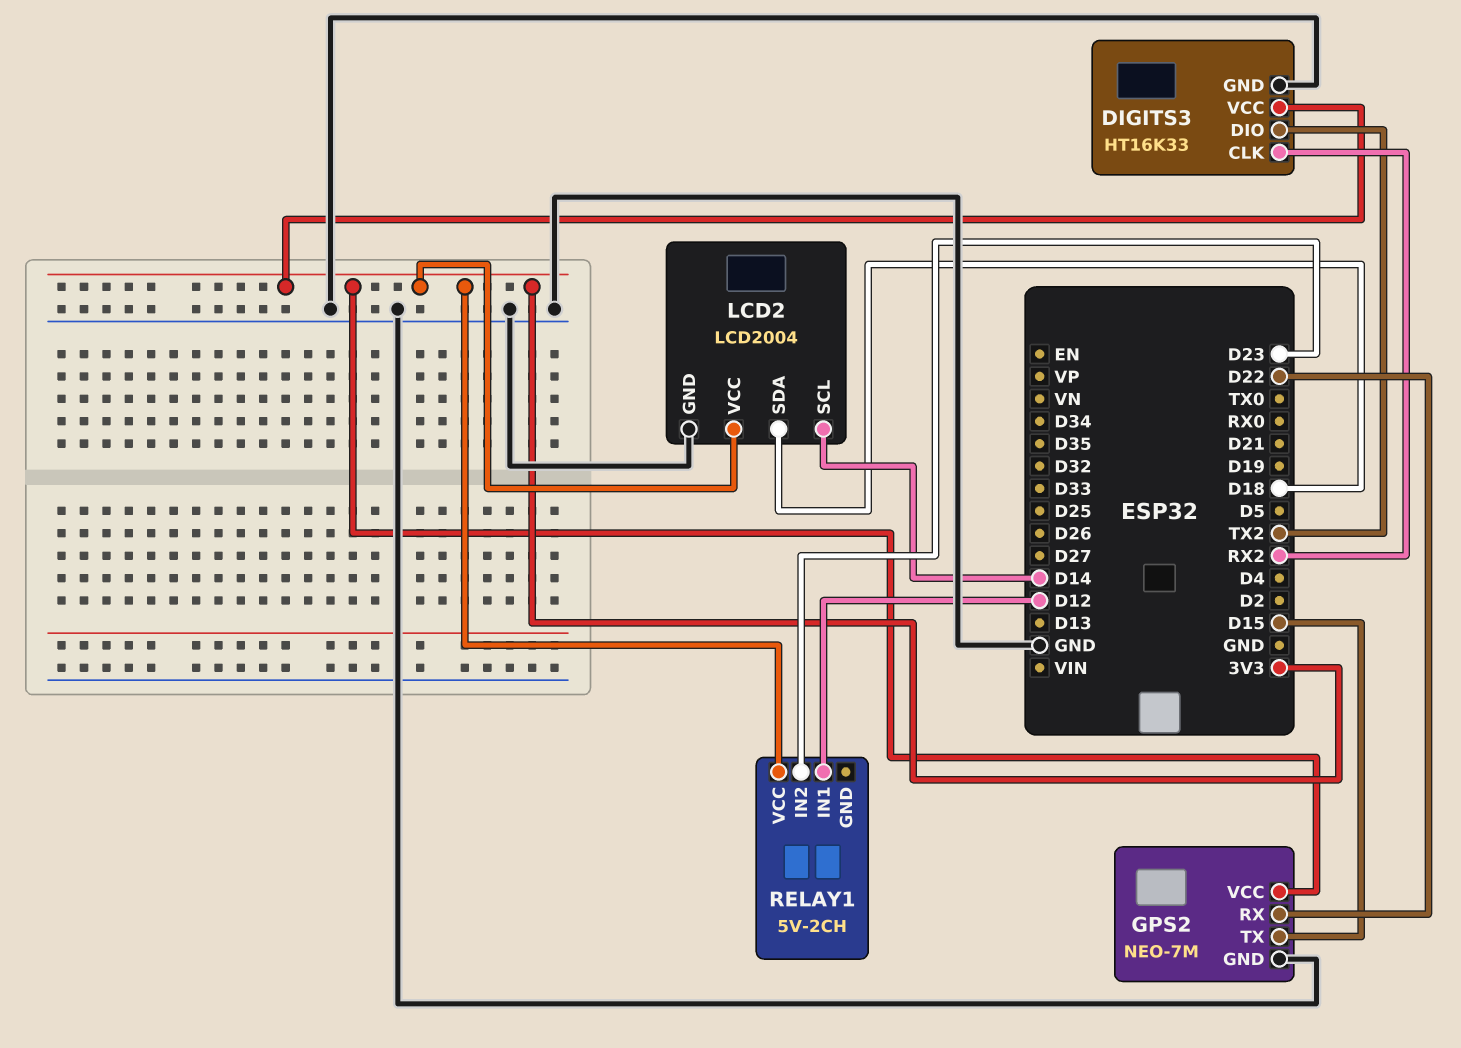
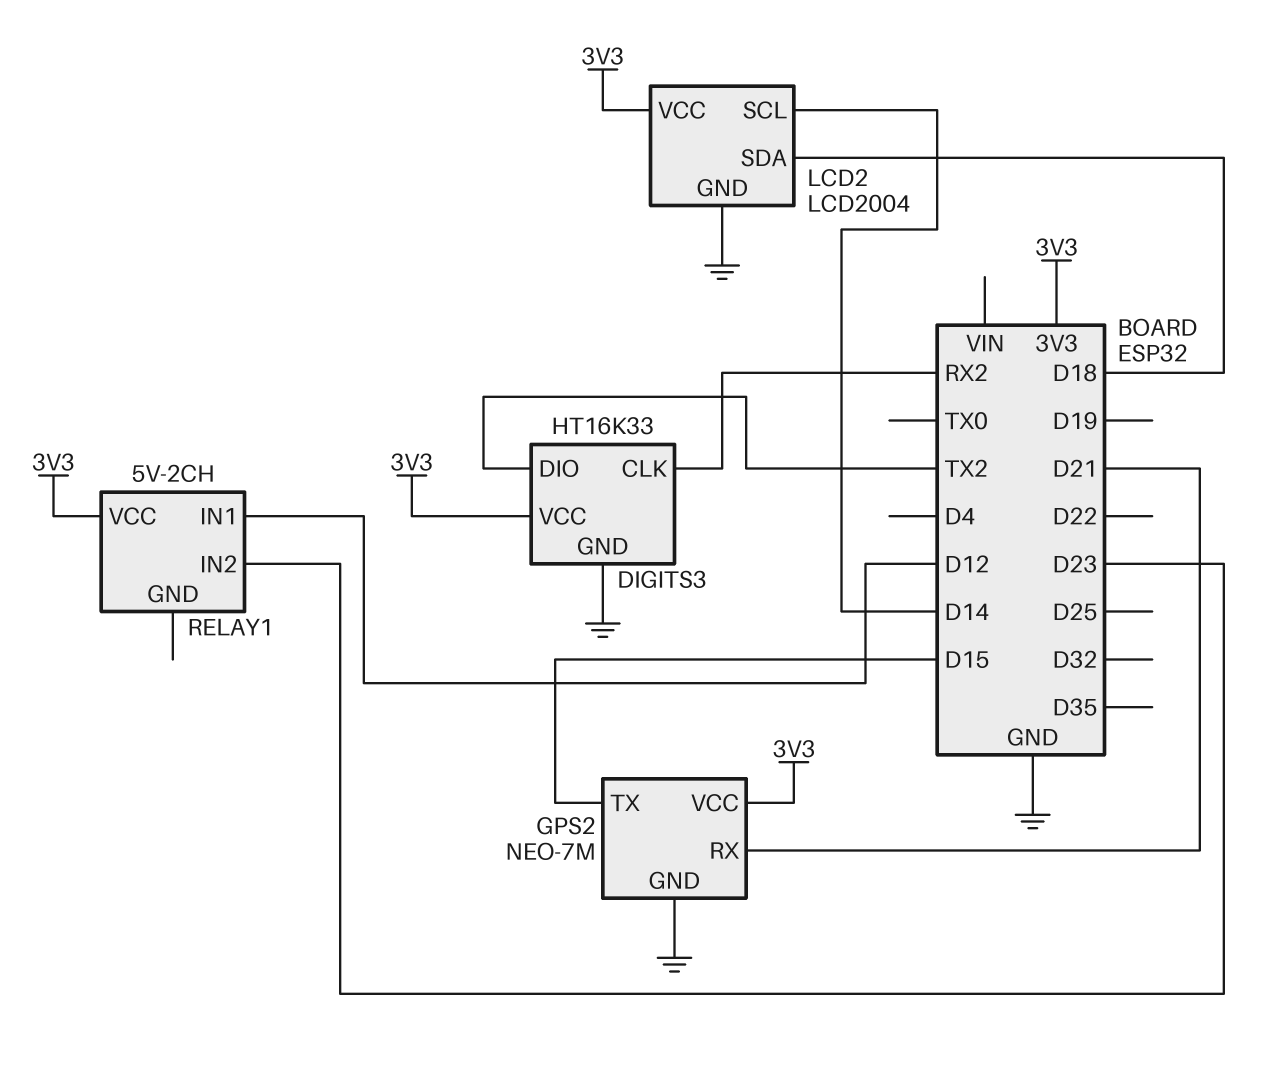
GPS2 pin RX: D22 -> D21

